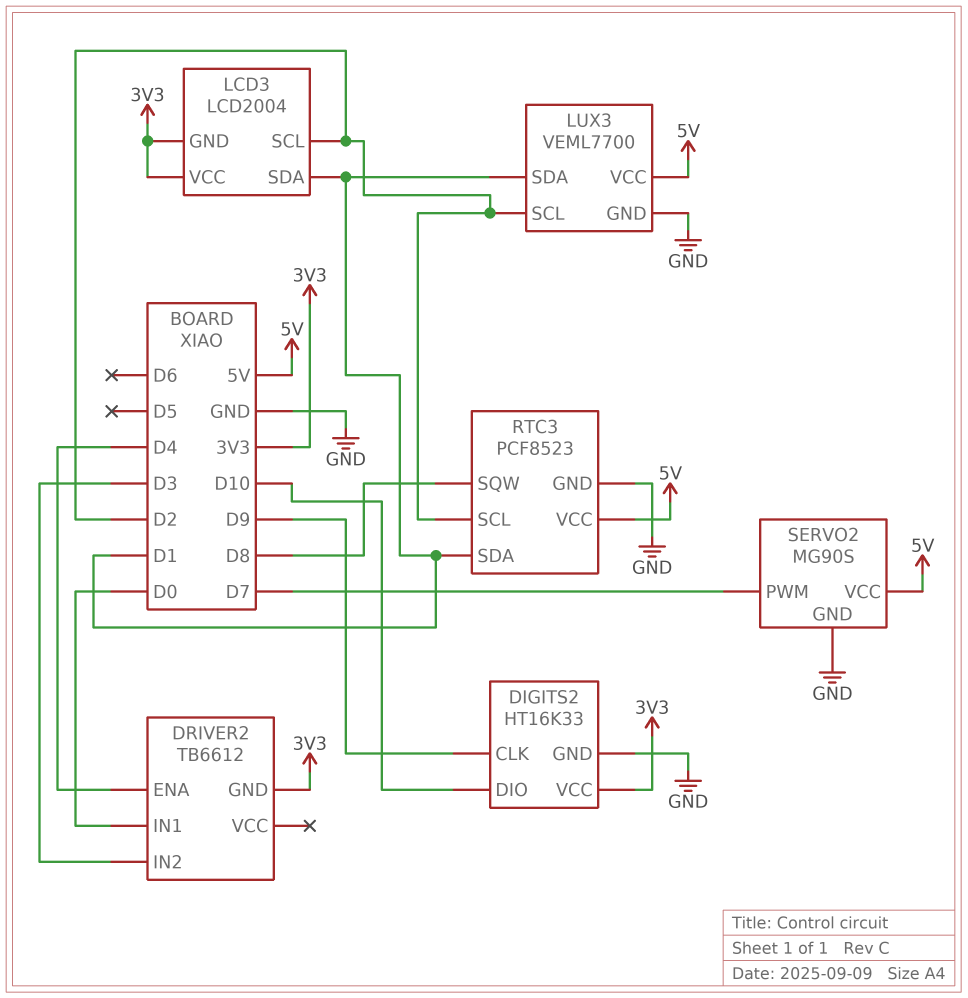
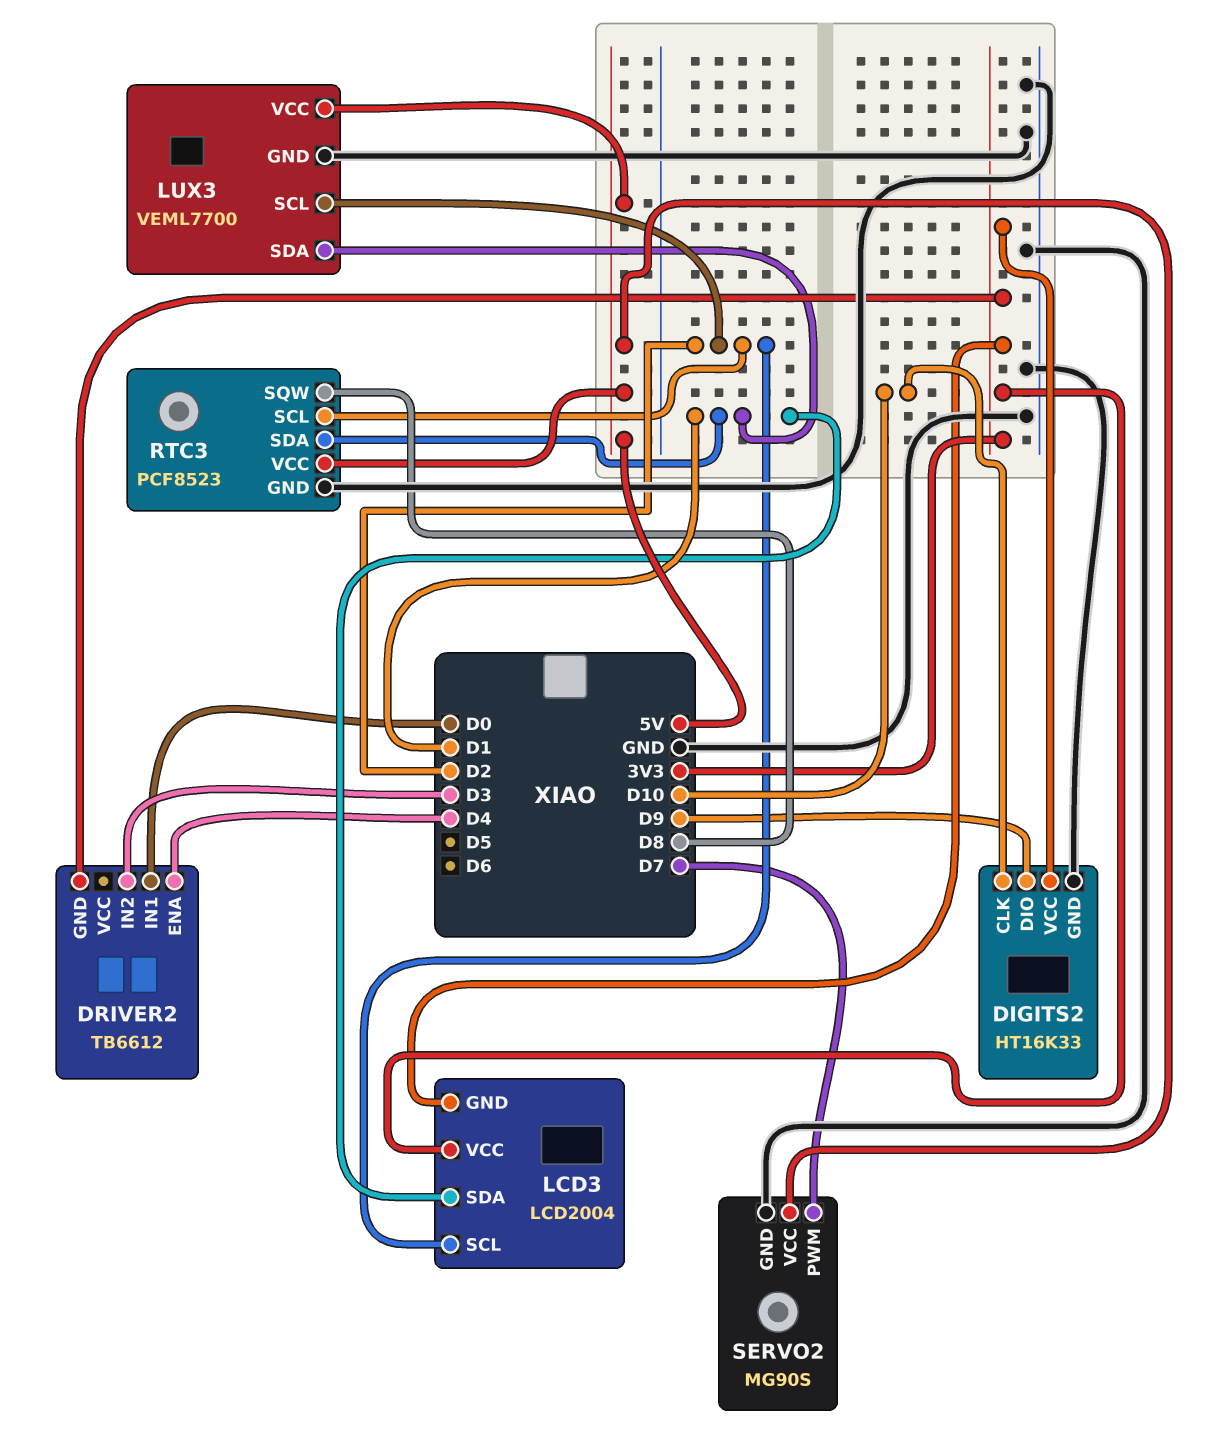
DIGITS2 pin CLK: D9 -> D10
DIGITS2 pin DIO: D10 -> D9

